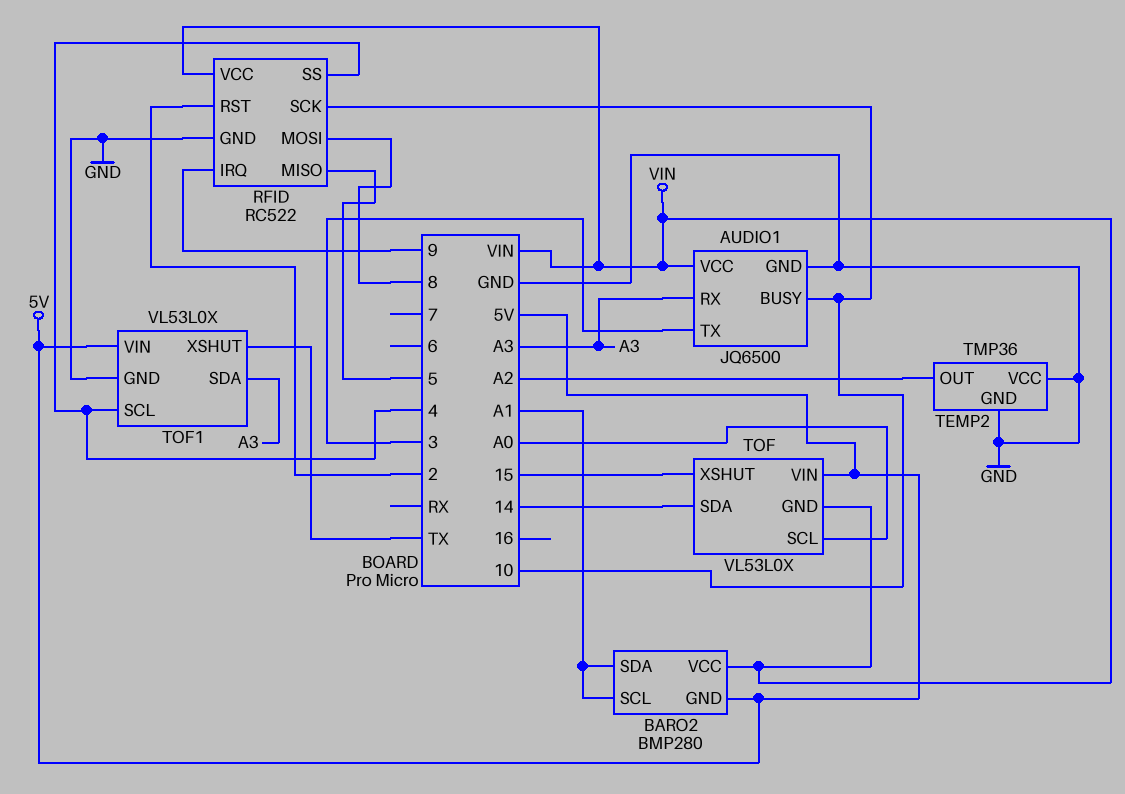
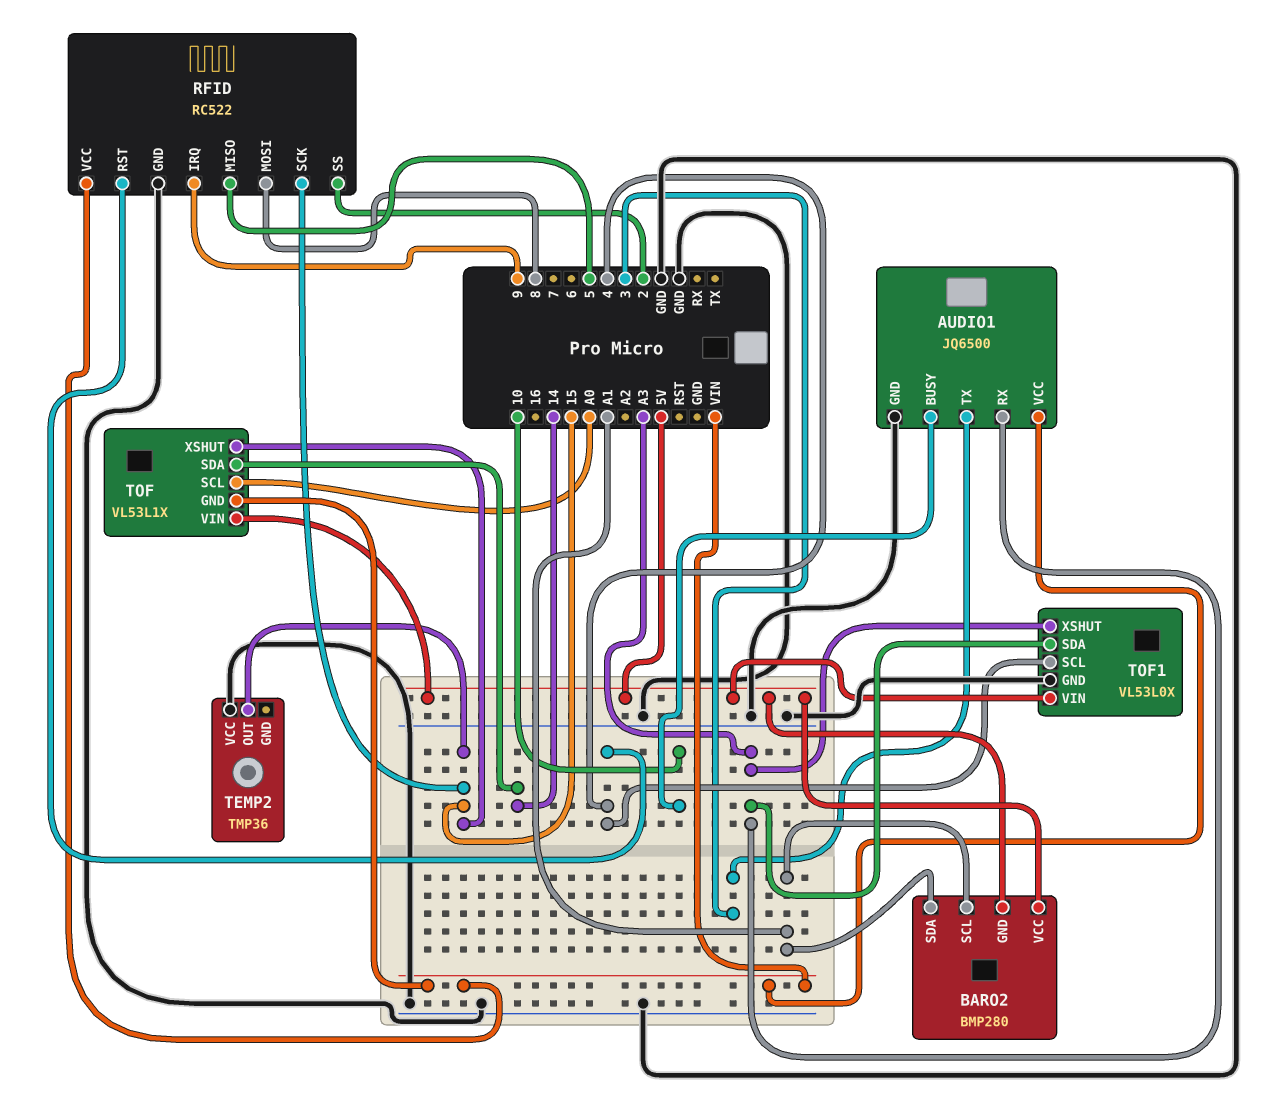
BARO2 pin VCC: VIN -> 5V
RFID pin RST: 2 -> 4
RFID pin SCK: 10 -> 15
RFID pin SS: 4 -> 2
TEMP2 pin GND: GND -> none
TEMP2 pin OUT: A2 -> 15
TOF: VL53L0X -> VL53L1X
TOF1 pin XSHUT: TX -> A3

